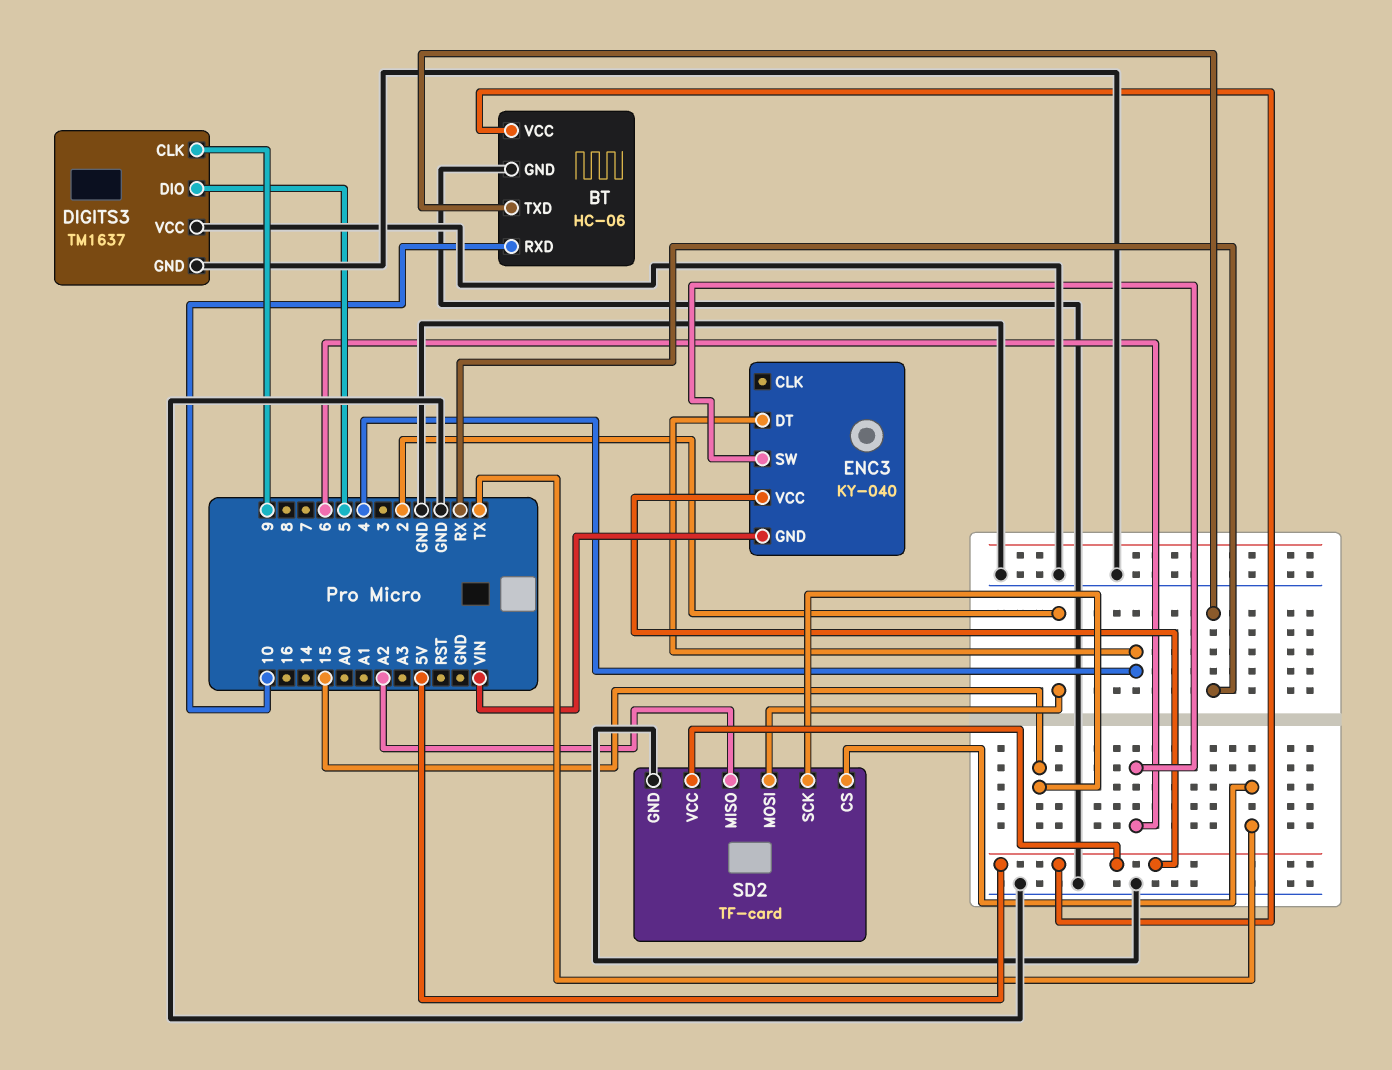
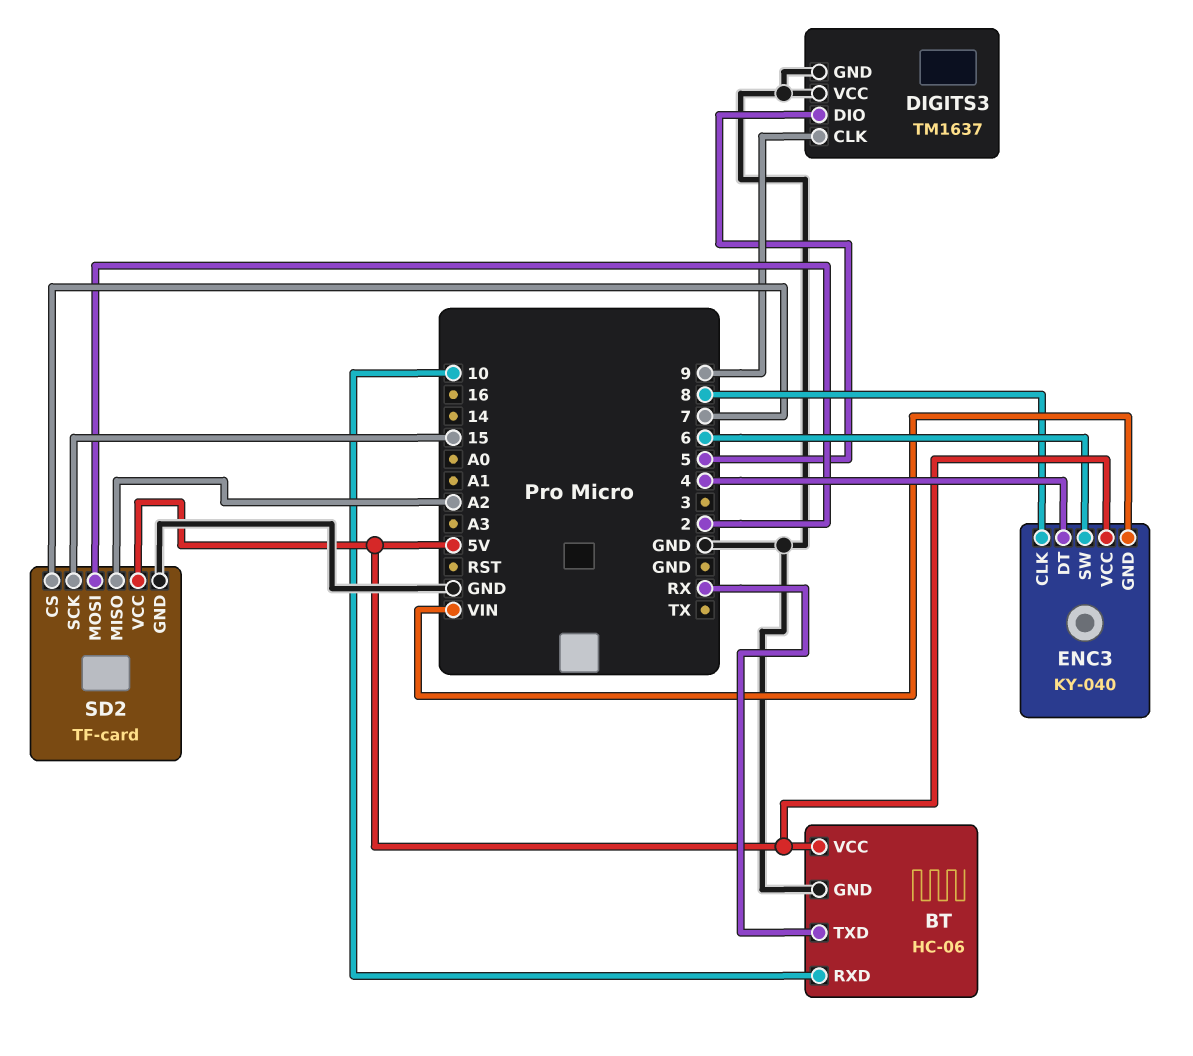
ENC3 pin CLK: none -> 8
SD2 pin CS: TX -> 7

